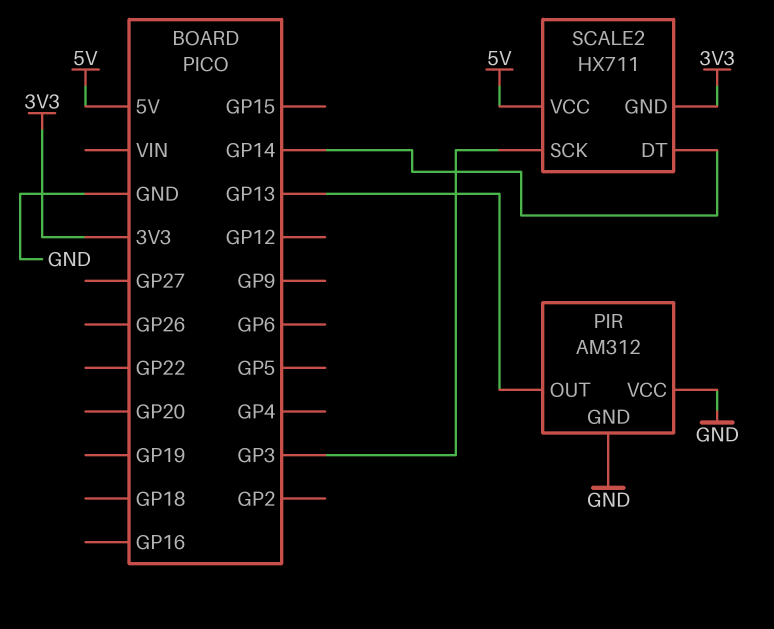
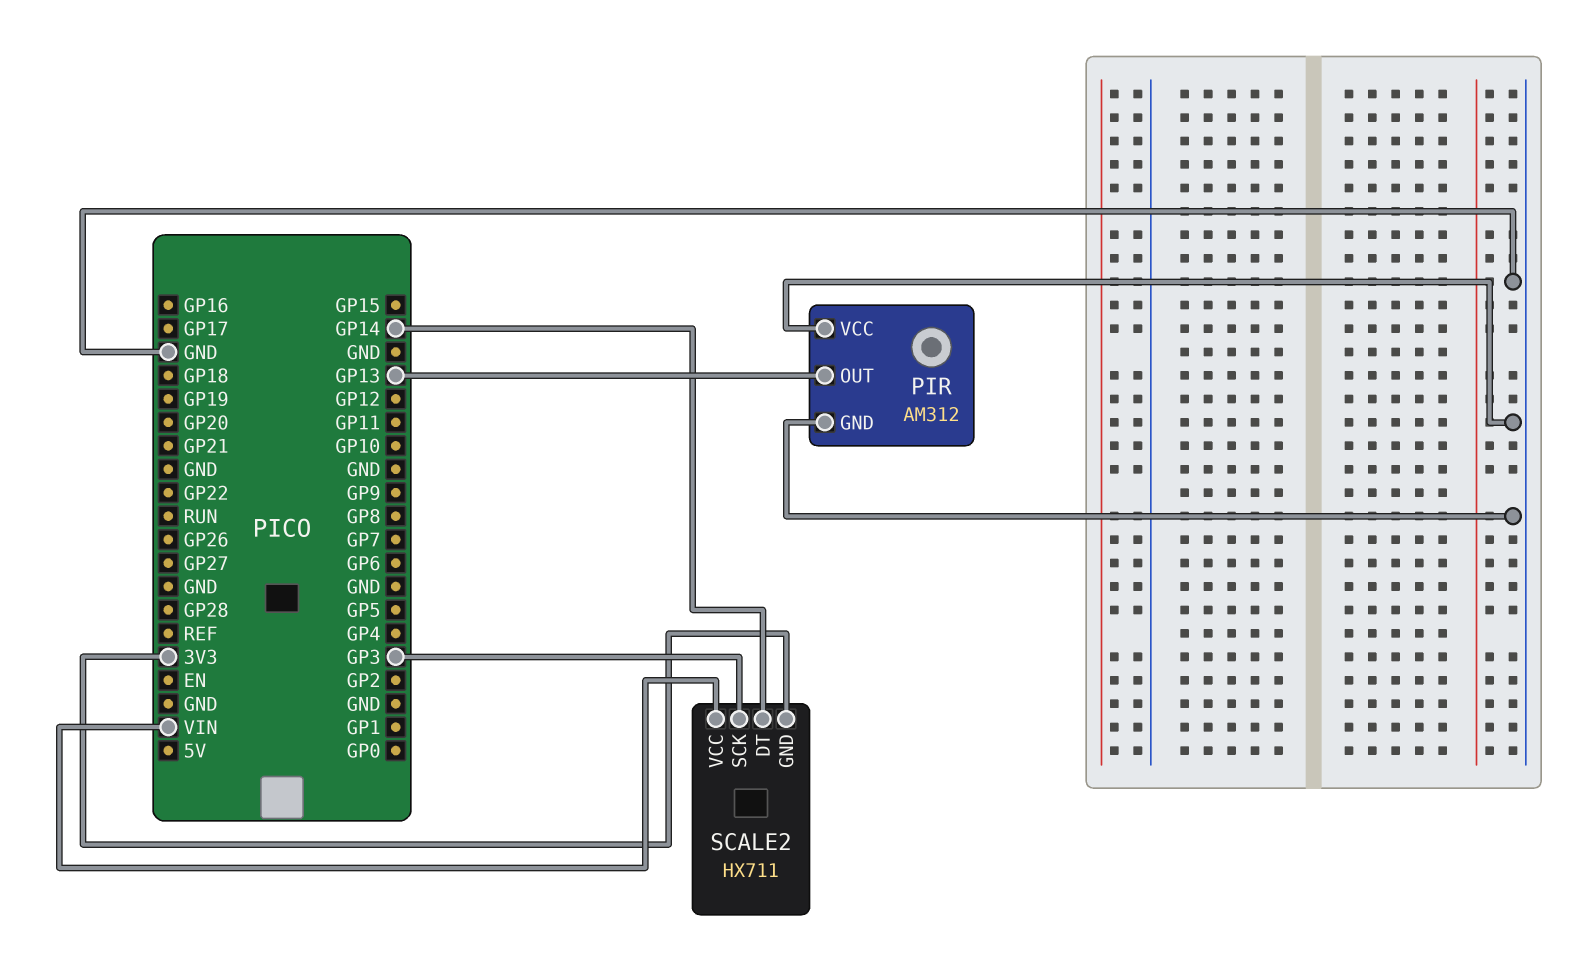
SCALE2 pin VCC: 5V -> VIN

